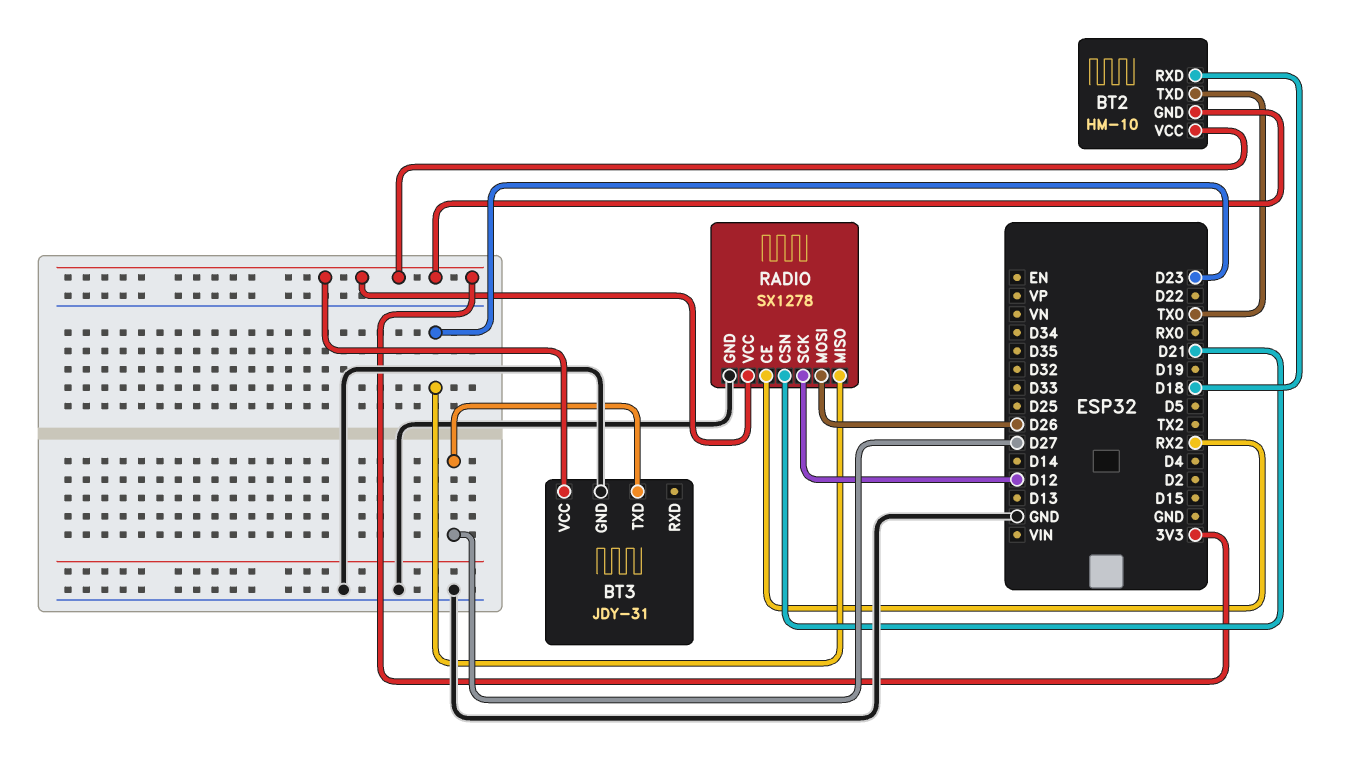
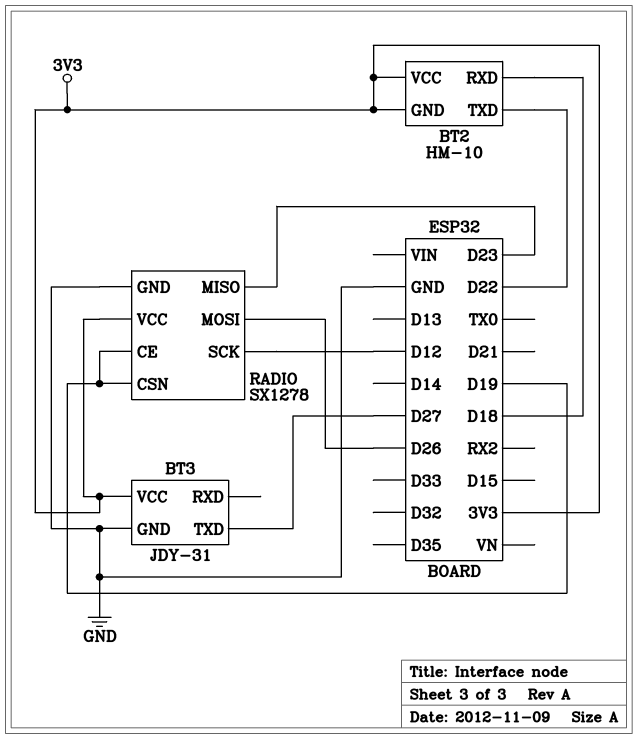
BT2 pin TXD: TX0 -> D22
RADIO pin CE: RX2 -> D19
RADIO pin CSN: D21 -> D19

